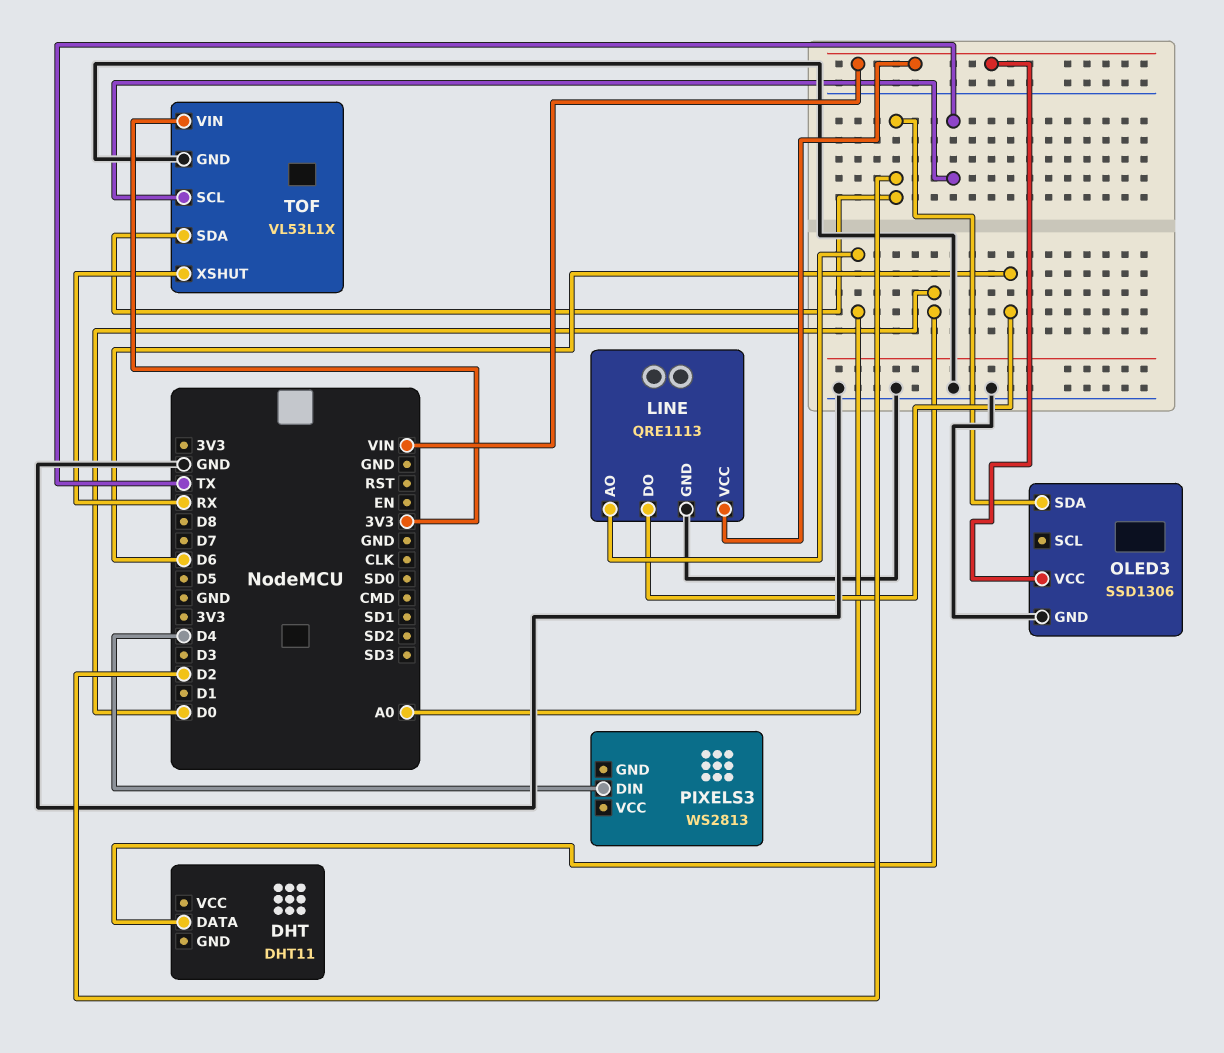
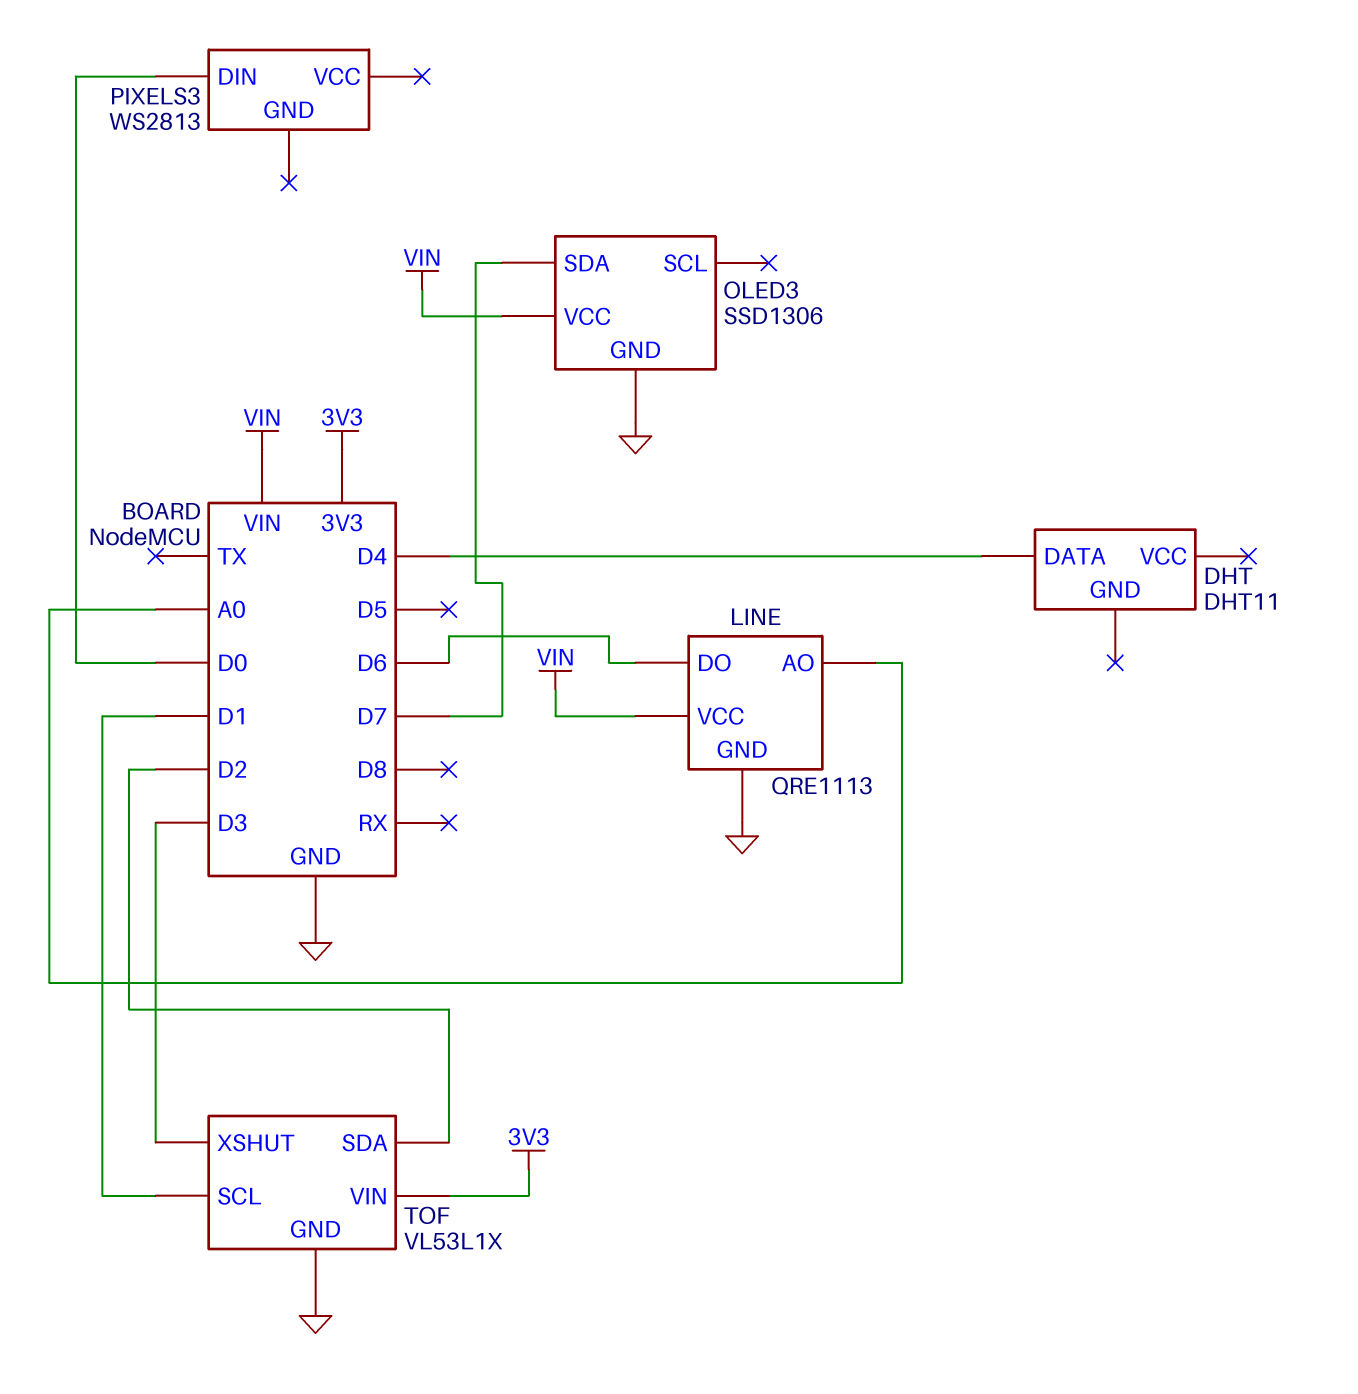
DHT pin DATA: D0 -> D4
OLED3 pin SDA: D2 -> D7
PIXELS3 pin DIN: D4 -> D0
TOF pin SCL: TX -> D1
TOF pin XSHUT: RX -> D3

